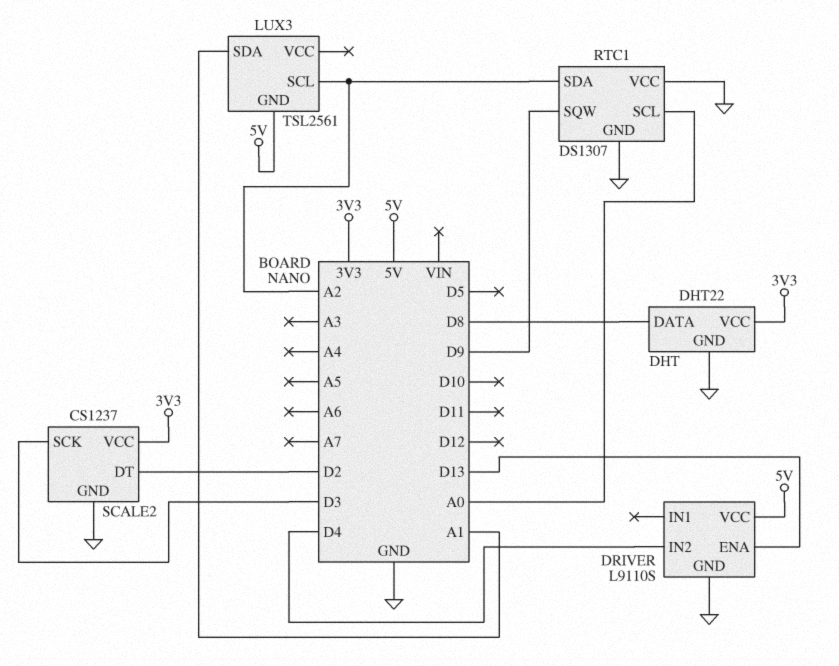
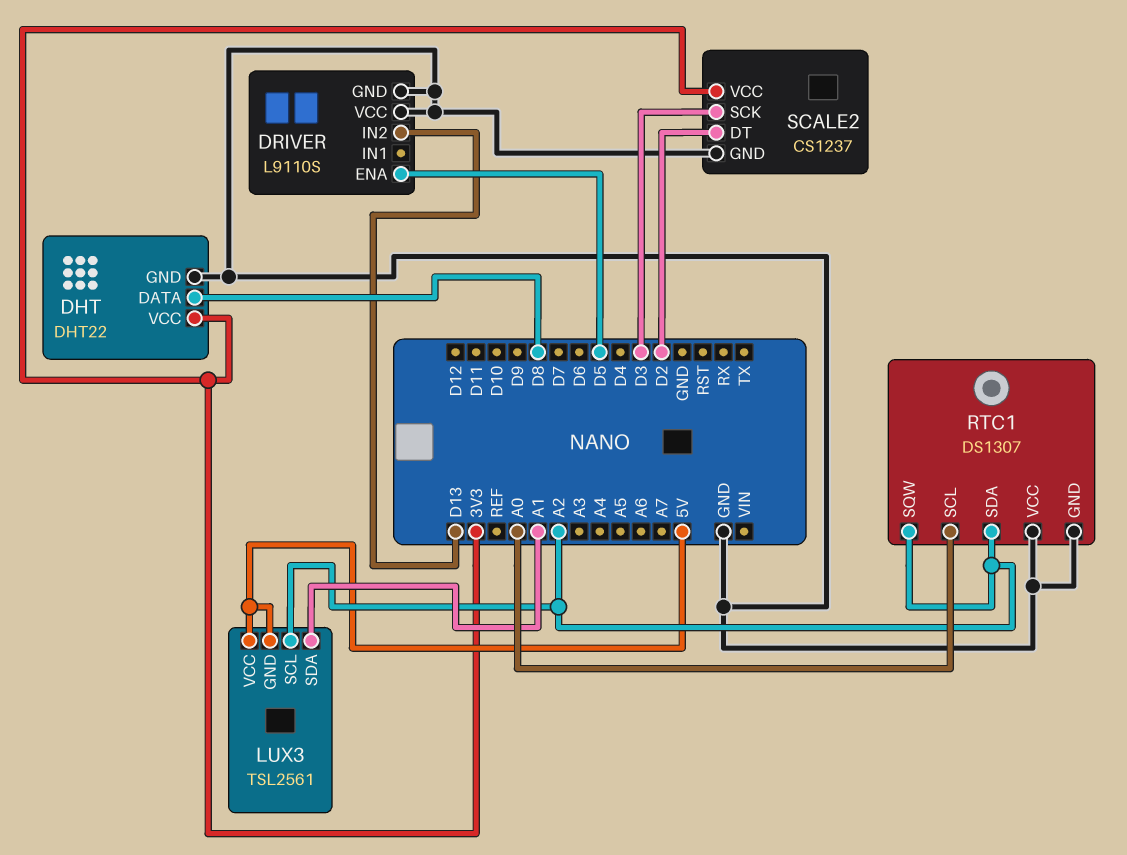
DRIVER pin ENA: D13 -> D5
DRIVER pin IN2: D4 -> D13
DRIVER pin VCC: 5V -> GND
LUX3 pin VCC: none -> 5V
RTC1 pin SQW: D9 -> A2

